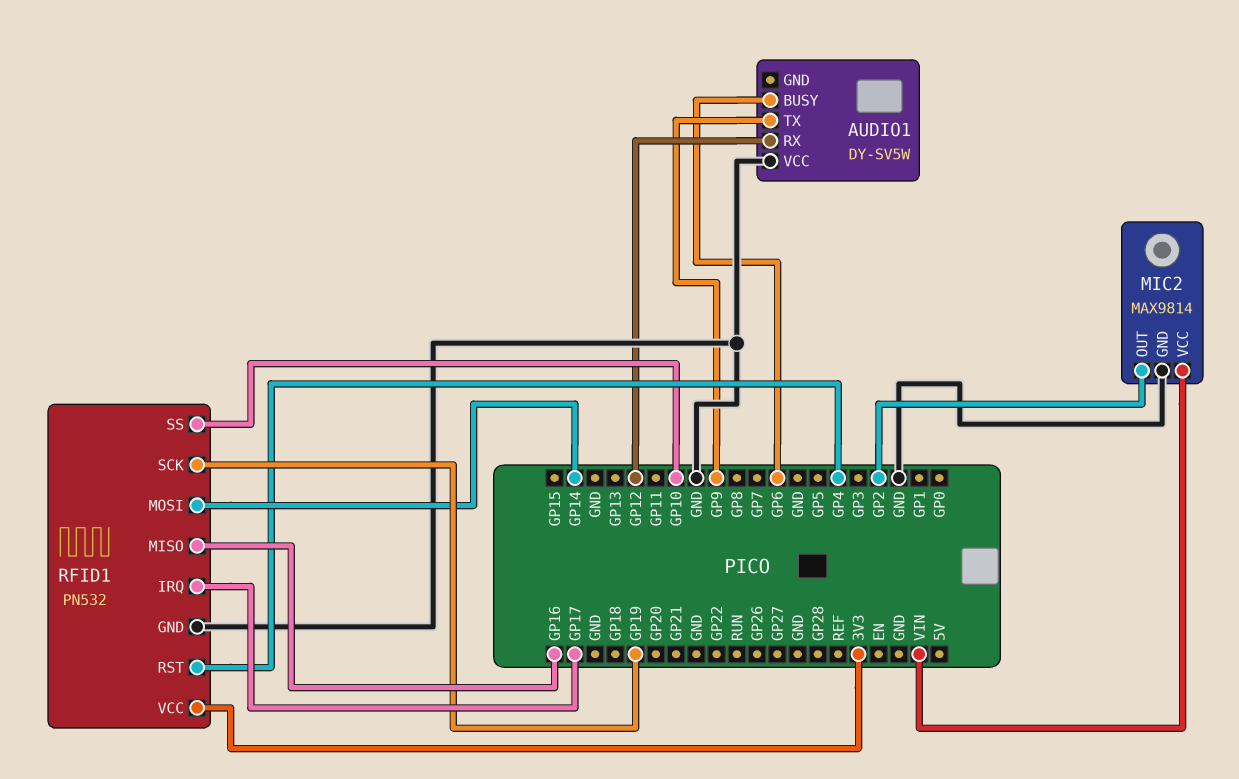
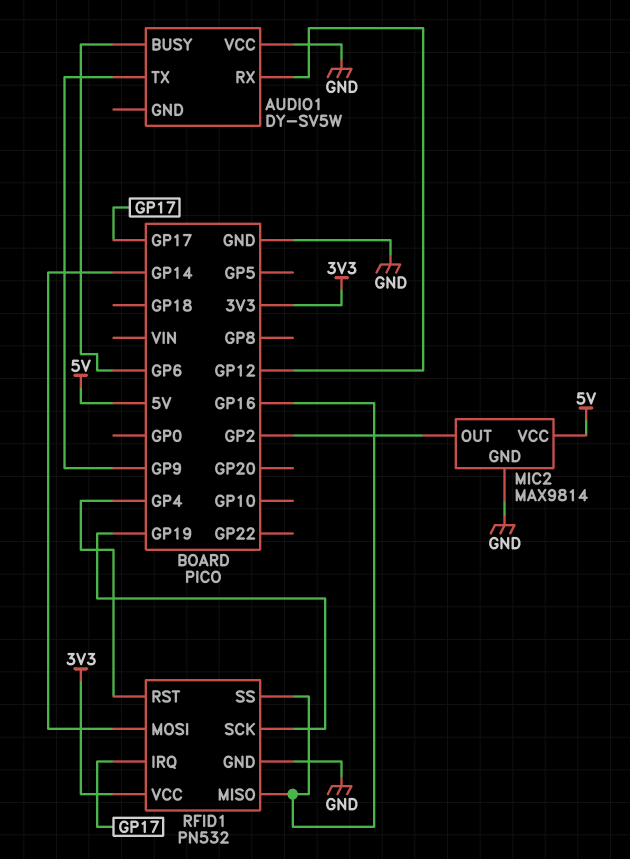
MIC2 pin VCC: VIN -> 5V
RFID1 pin SS: GP10 -> GP16

